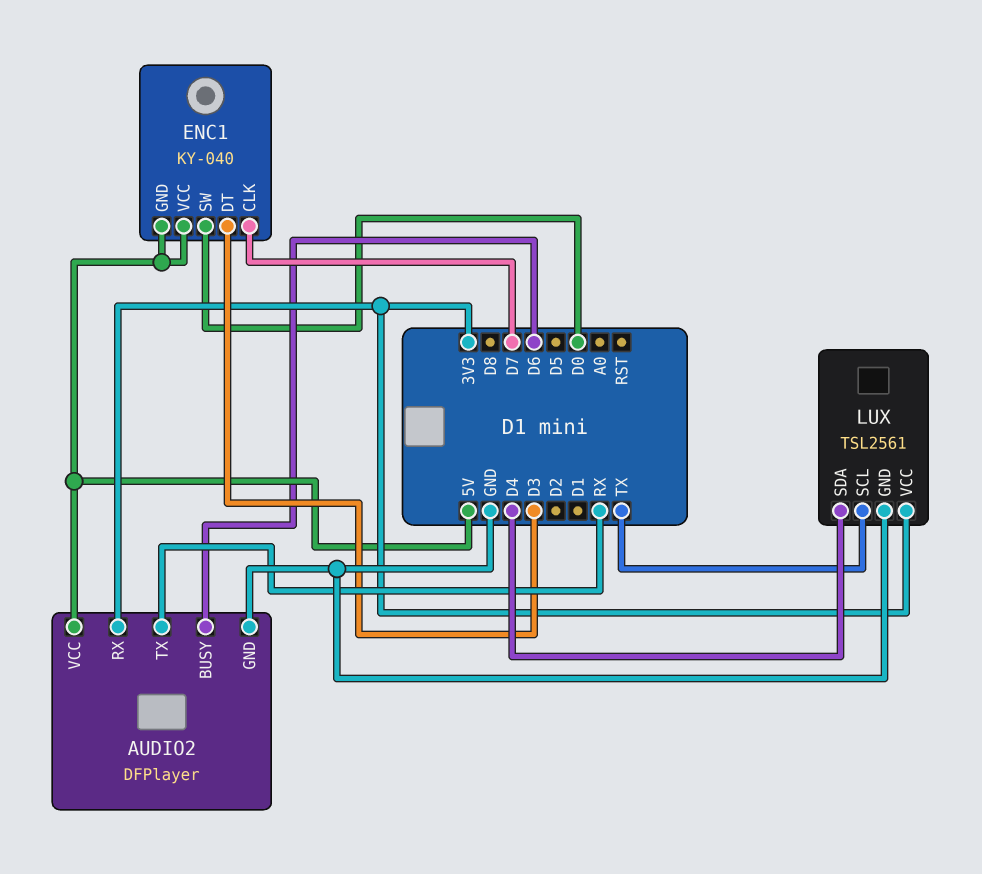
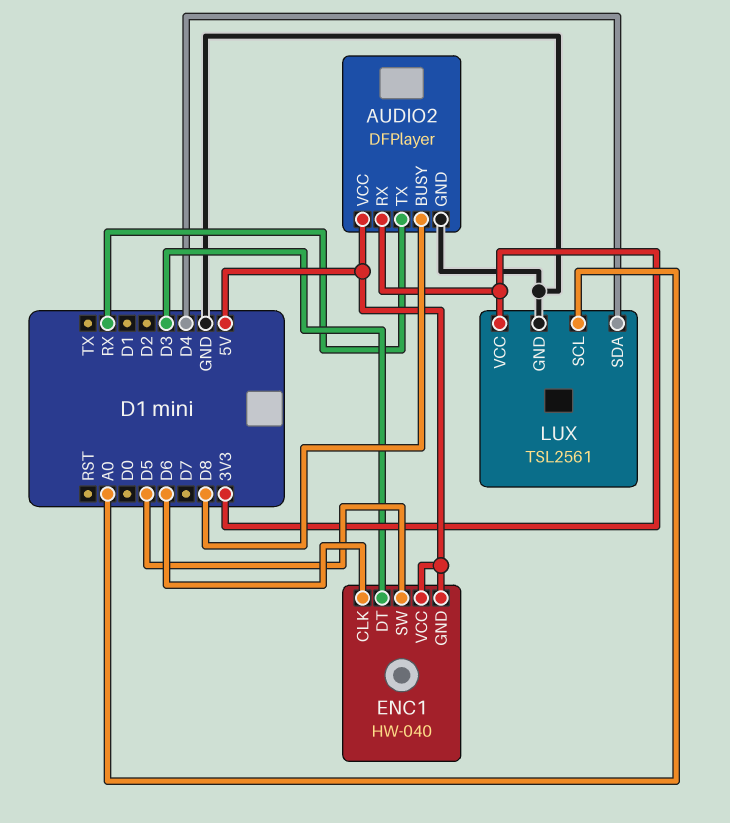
AUDIO2 pin BUSY: D6 -> D8
ENC1: KY-040 -> HW-040
ENC1 pin CLK: D7 -> D6
ENC1 pin SW: D0 -> D5
LUX pin SCL: TX -> A0

